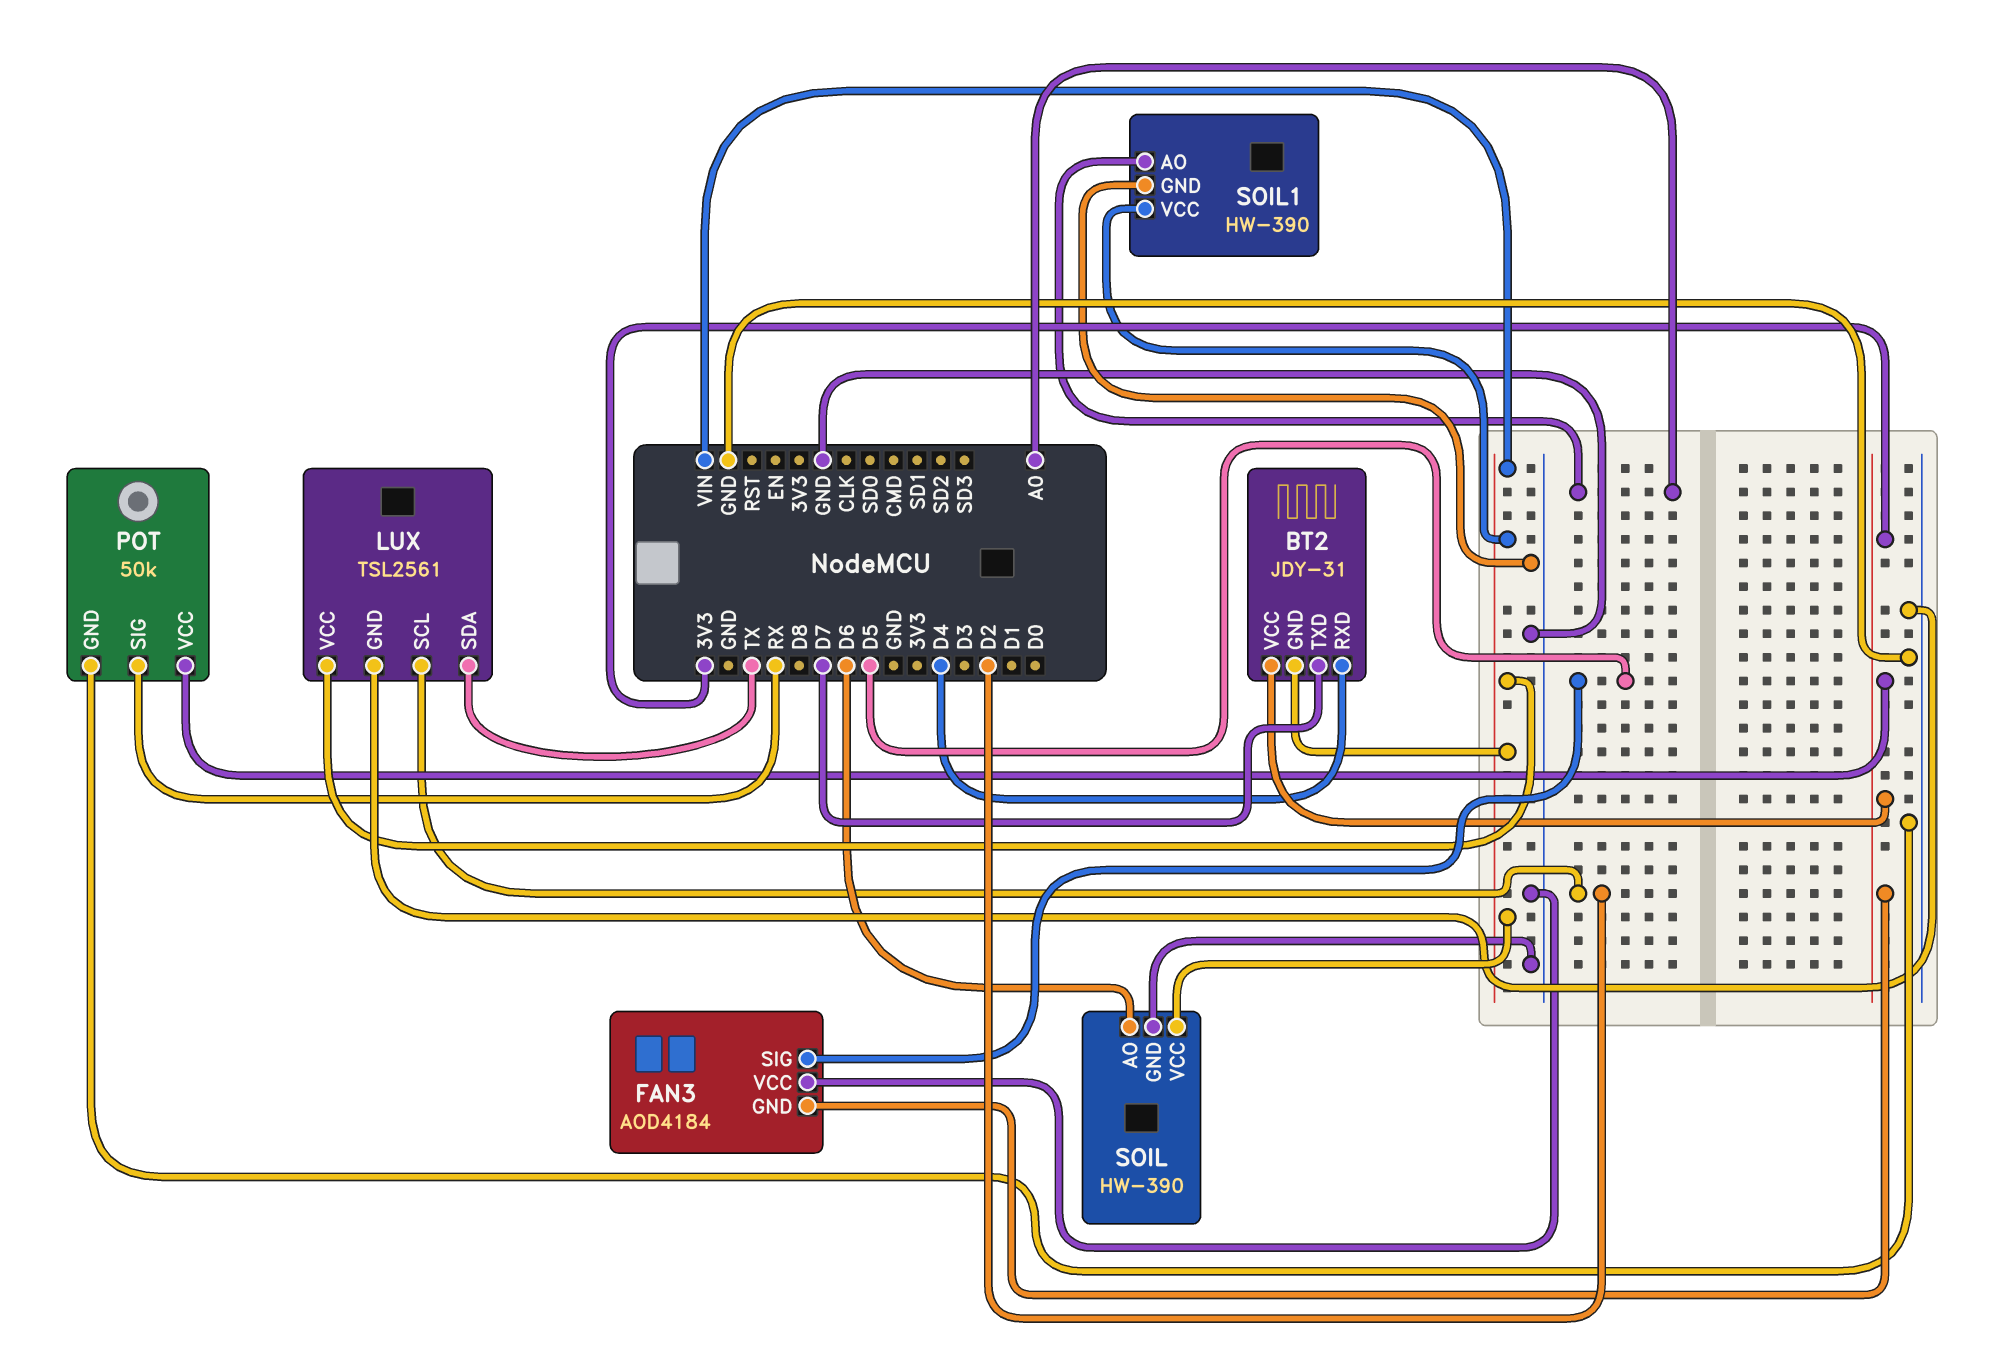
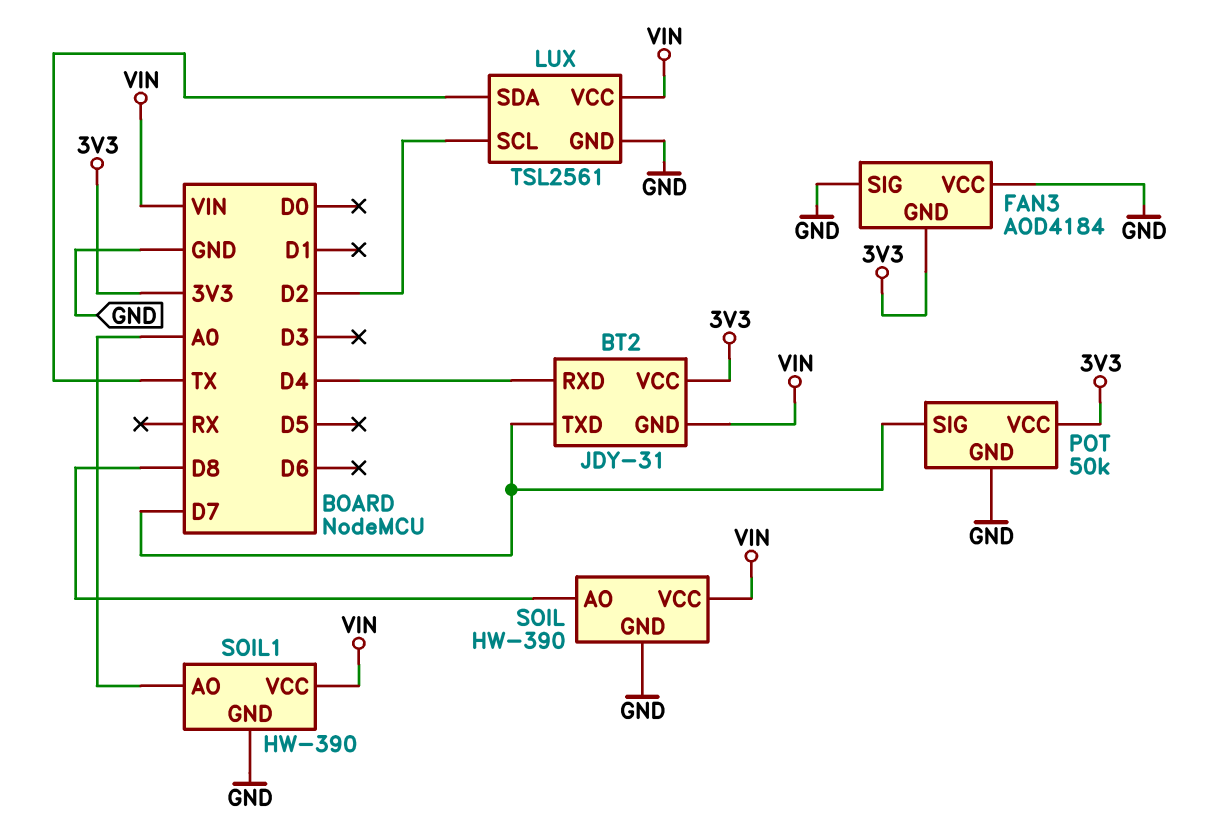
FAN3 pin SIG: D5 -> GND
POT pin SIG: RX -> D7
SOIL pin AO: D6 -> D8

